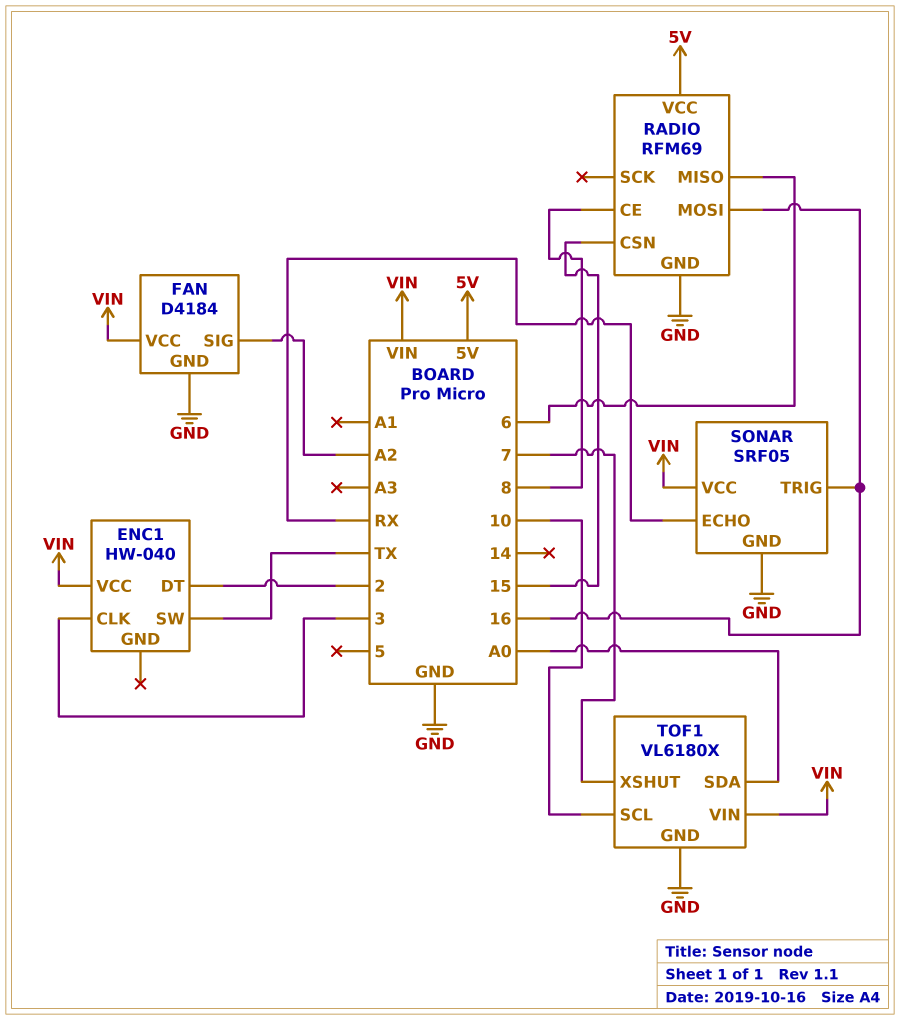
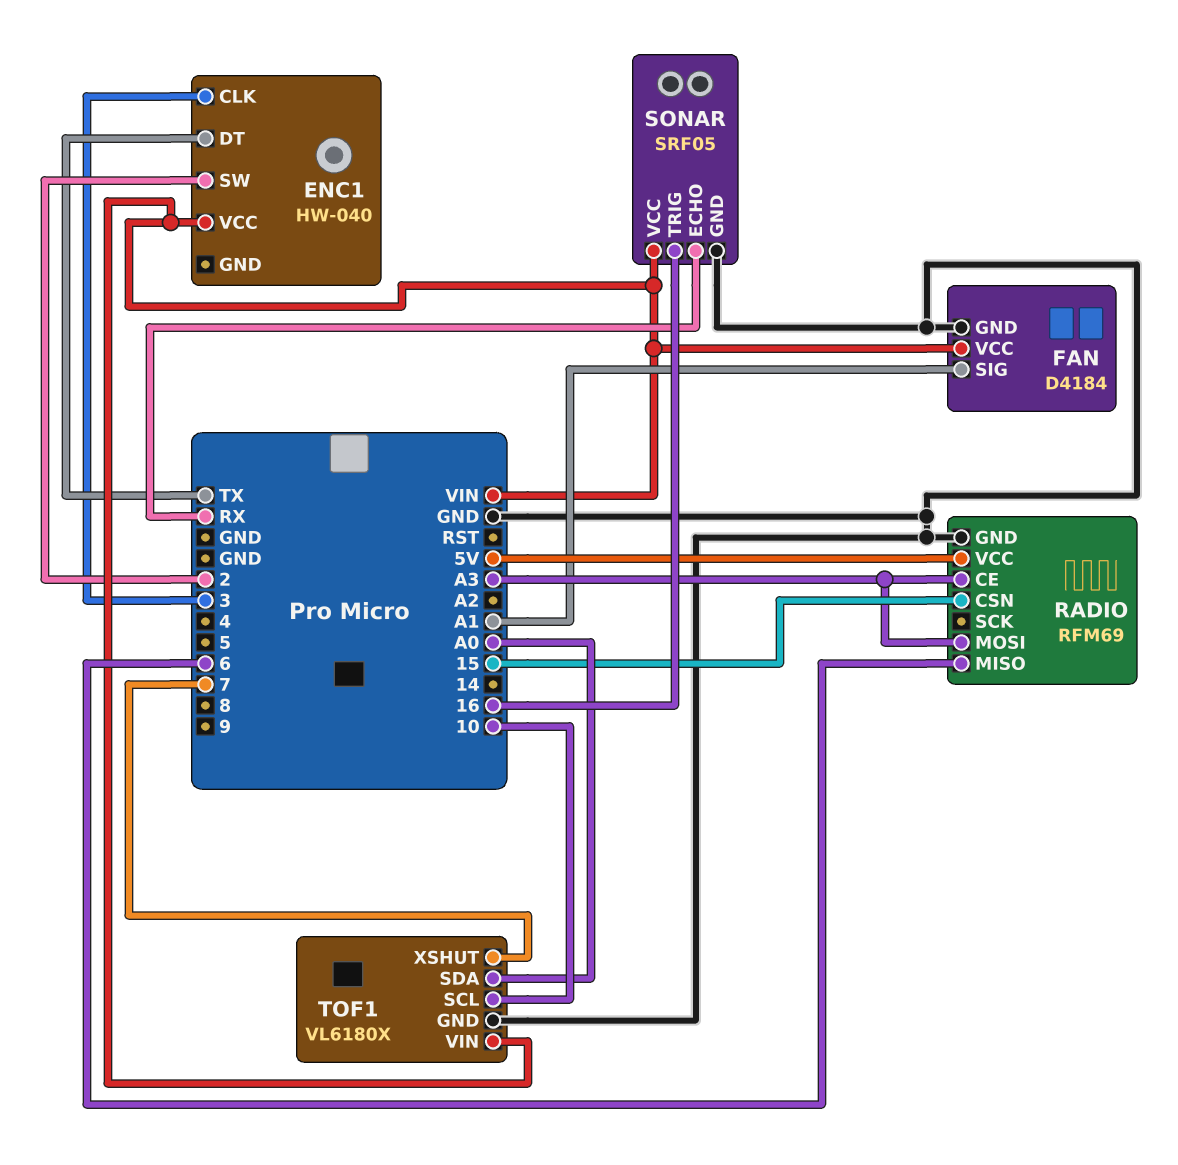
ENC1 pin DT: 2 -> TX
ENC1 pin SW: TX -> 2
FAN pin SIG: A2 -> A1
RADIO pin CE: 8 -> A3
RADIO pin MOSI: 16 -> A3

